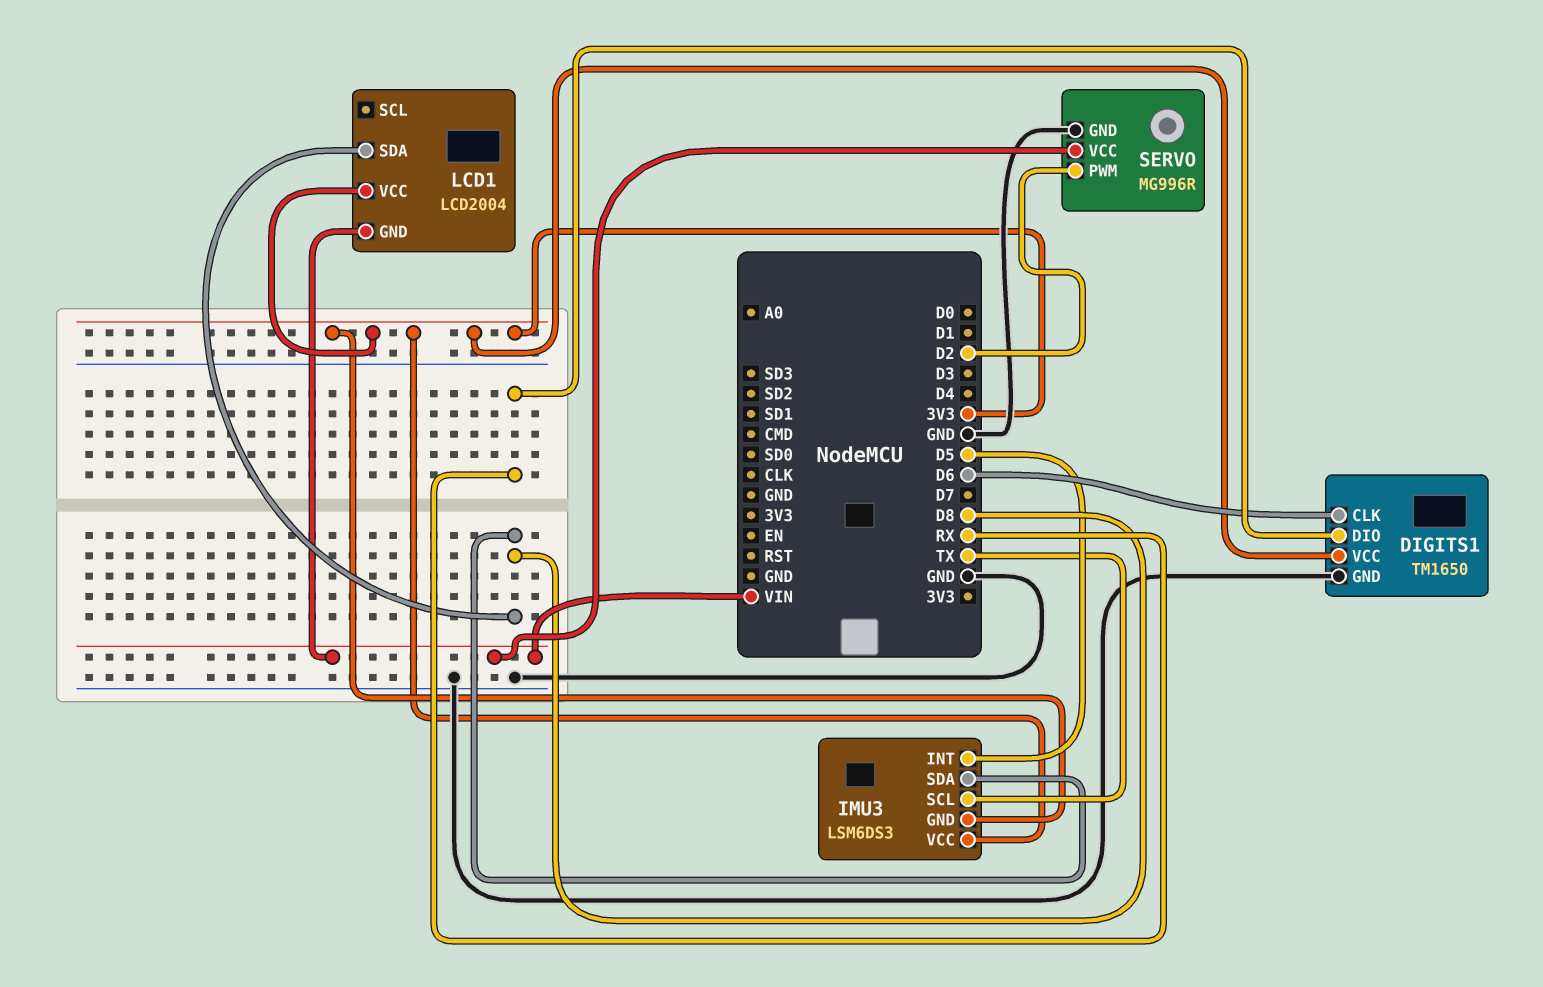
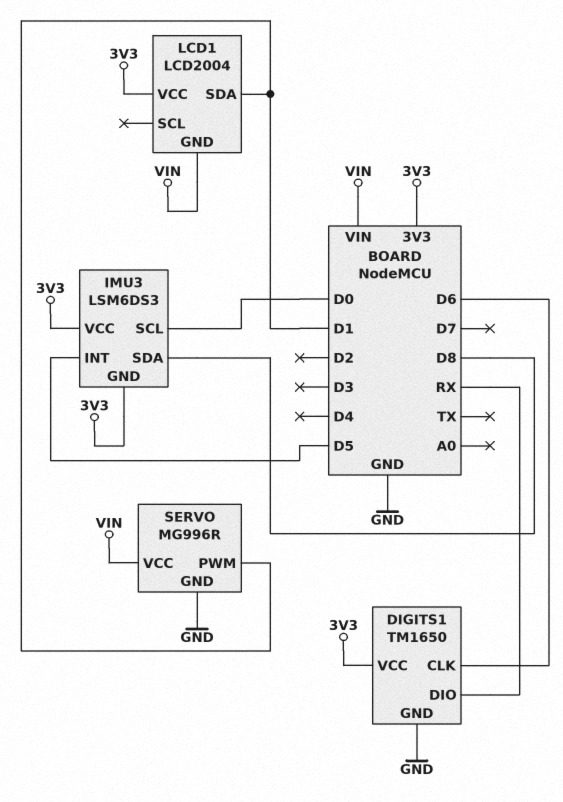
IMU3 pin SCL: TX -> D0
LCD1 pin SDA: D8 -> D1
SERVO pin PWM: D2 -> D1

